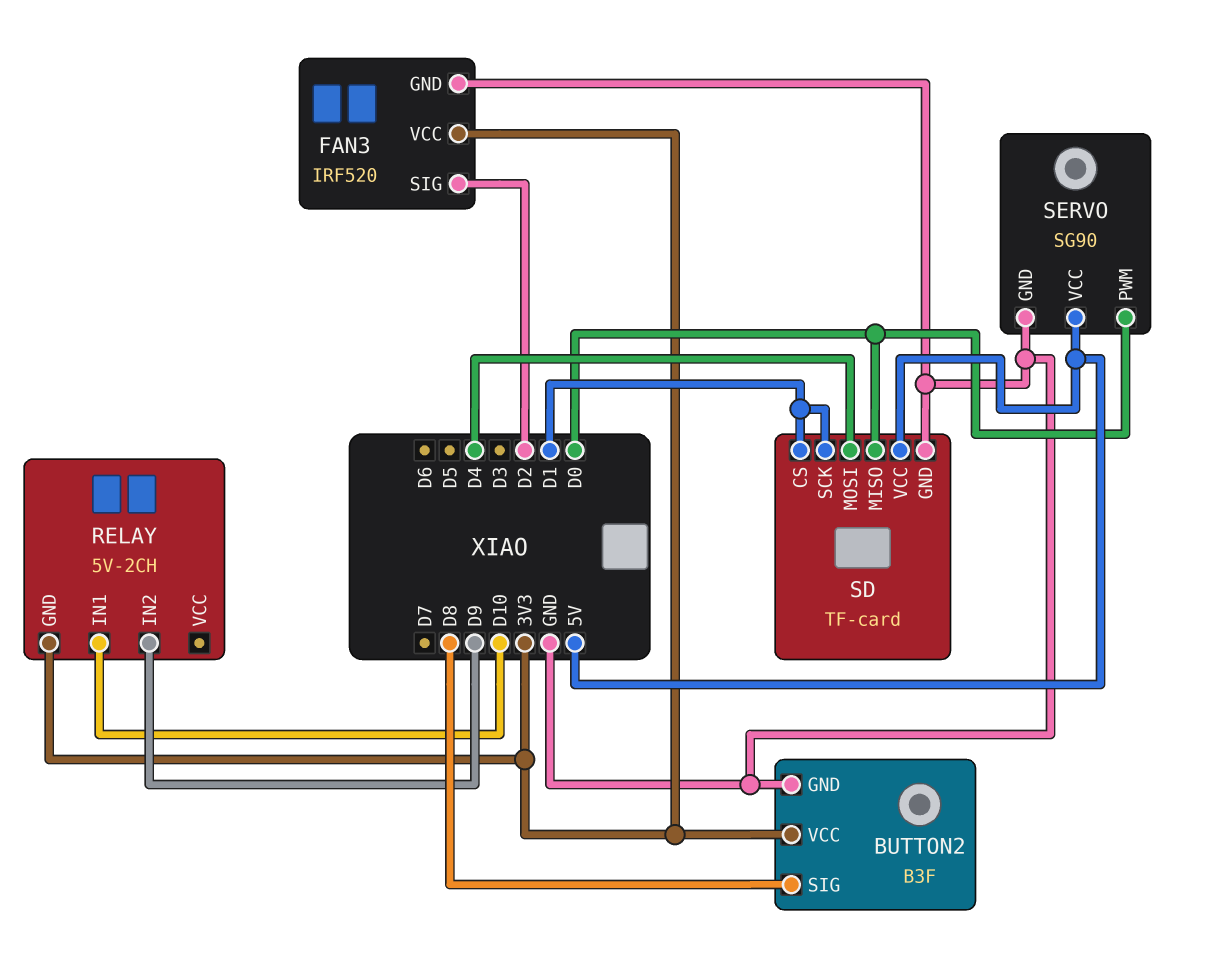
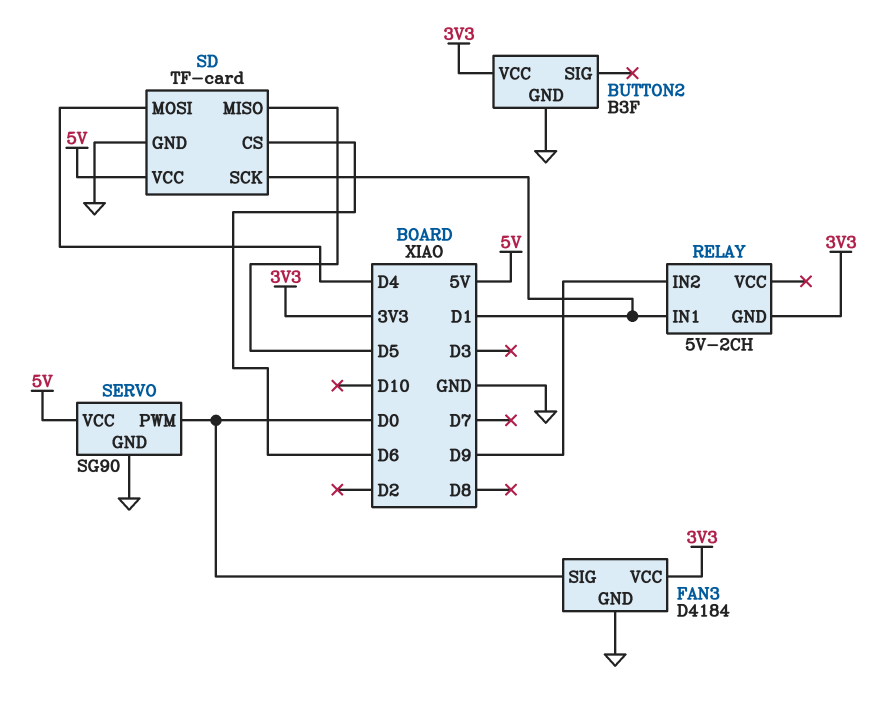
BUTTON2 pin SIG: D8 -> none
FAN3: IRF520 -> D4184
FAN3 pin SIG: D2 -> D0
RELAY pin IN1: D10 -> D1
SD pin CS: D1 -> D6
SD pin MISO: D0 -> D5

